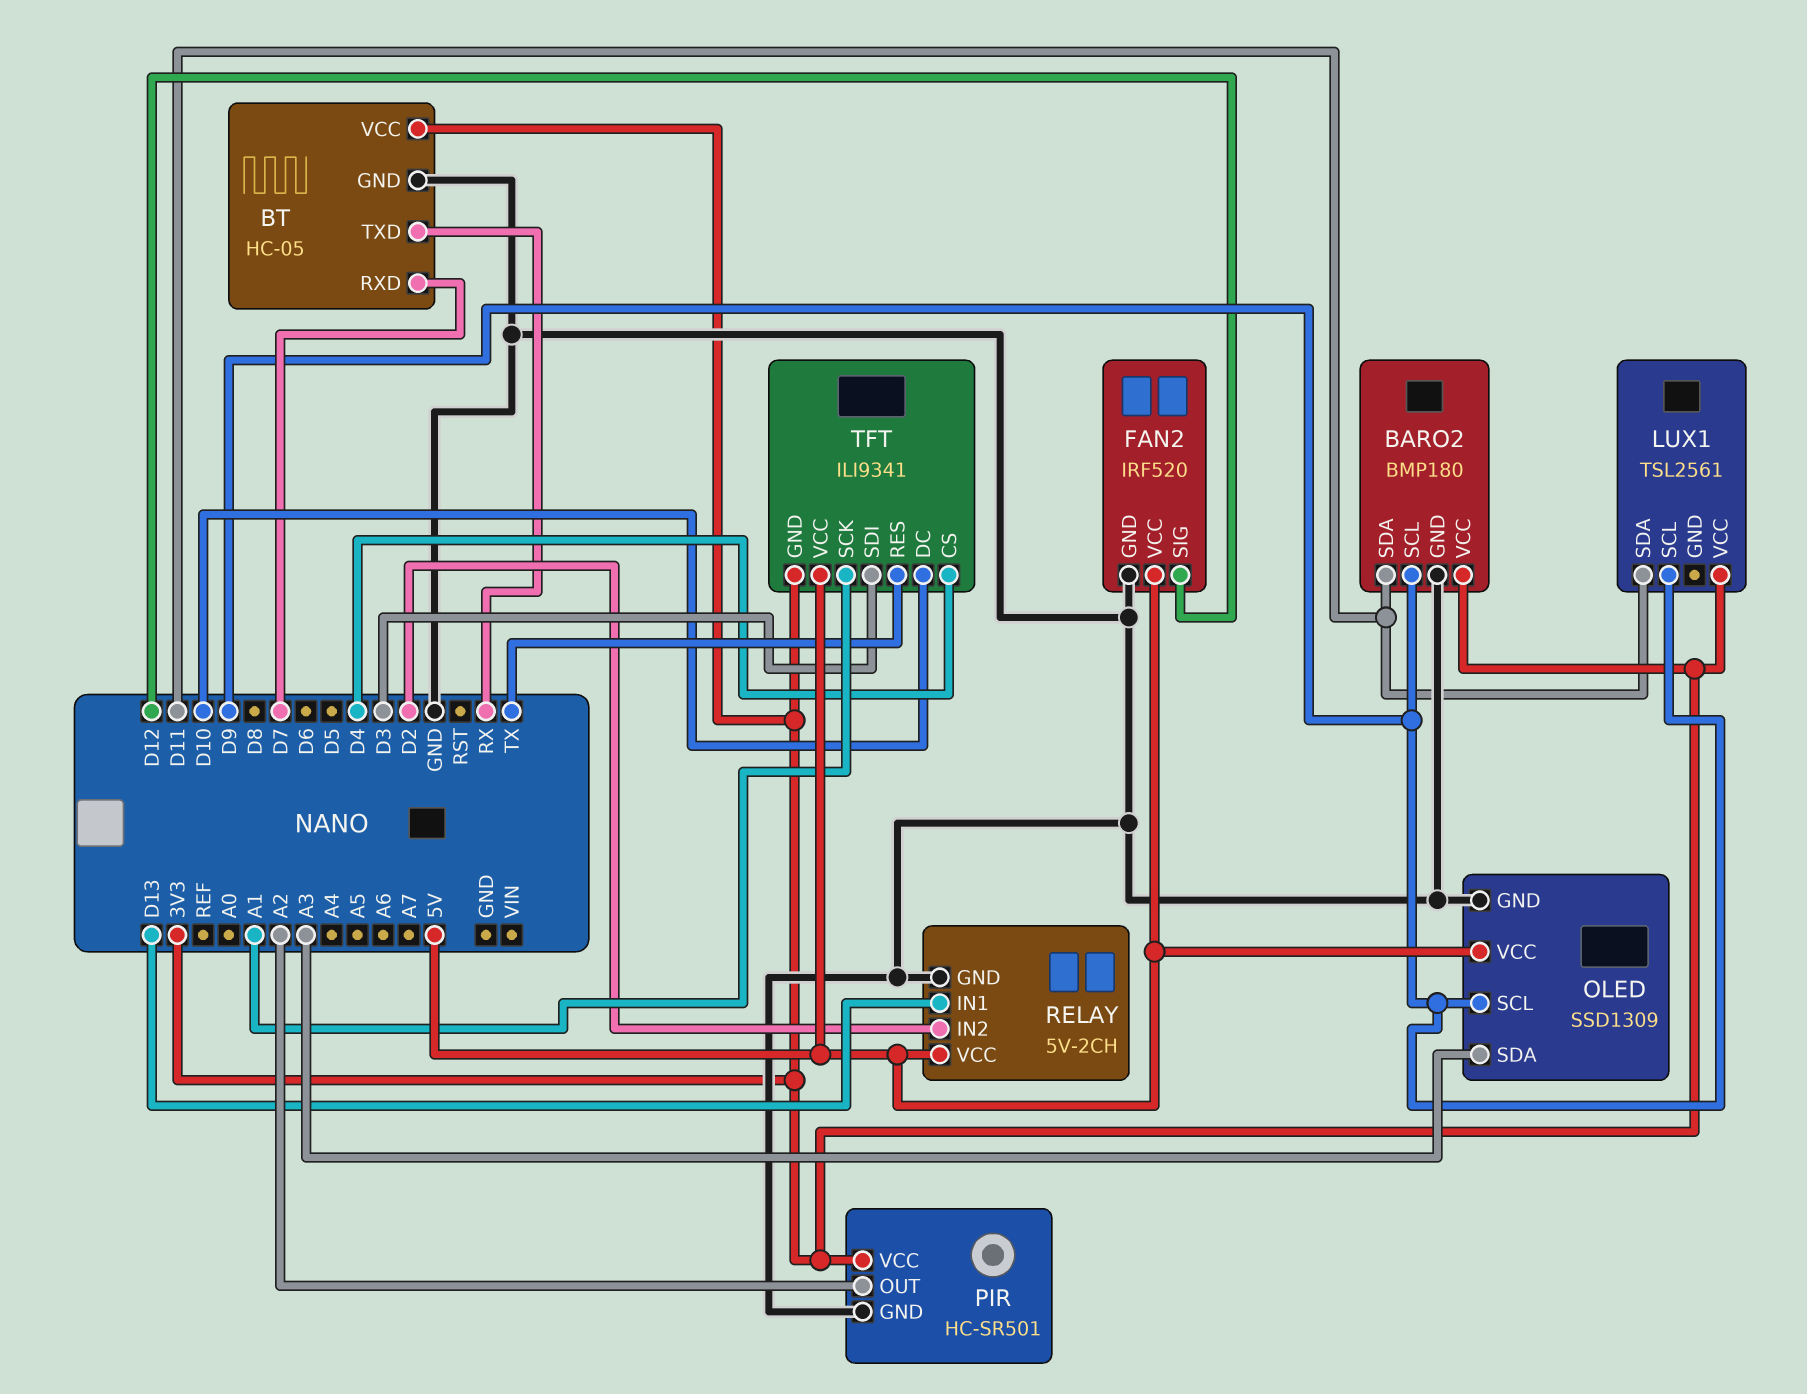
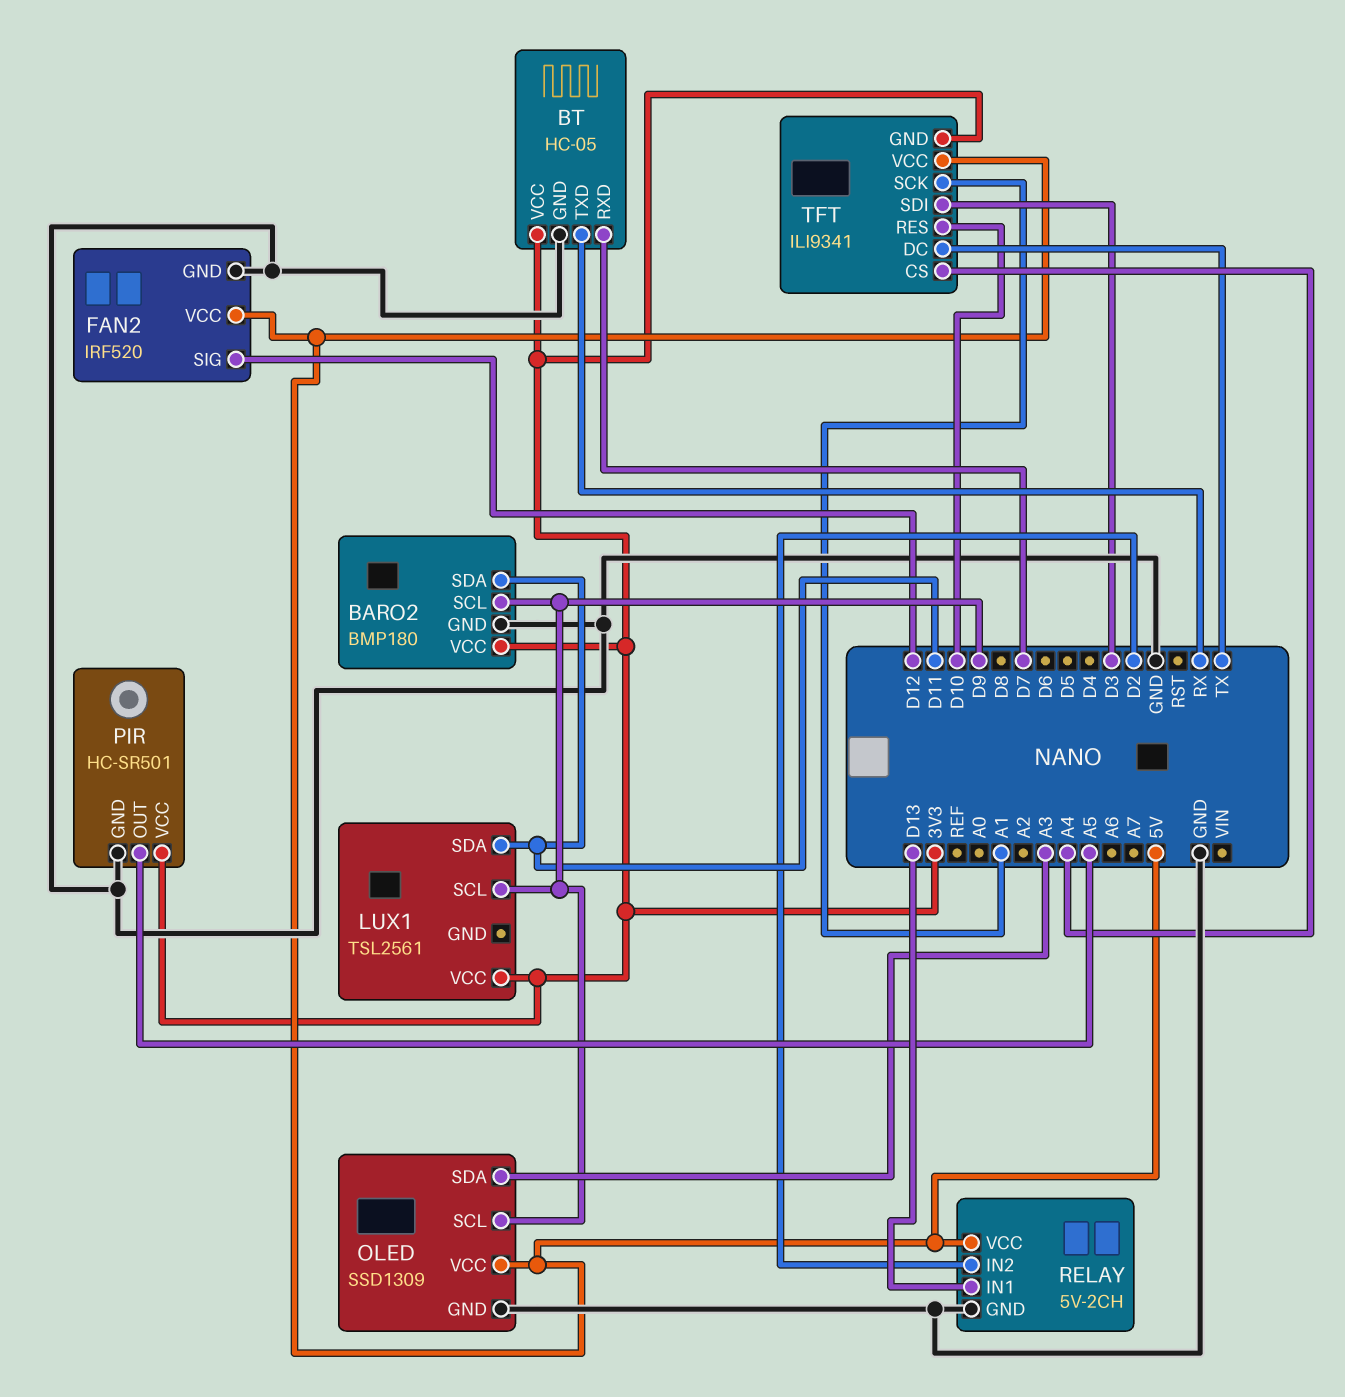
PIR pin OUT: A2 -> A5
TFT pin CS: D4 -> A4
TFT pin DC: D10 -> TX
TFT pin RES: TX -> D10

